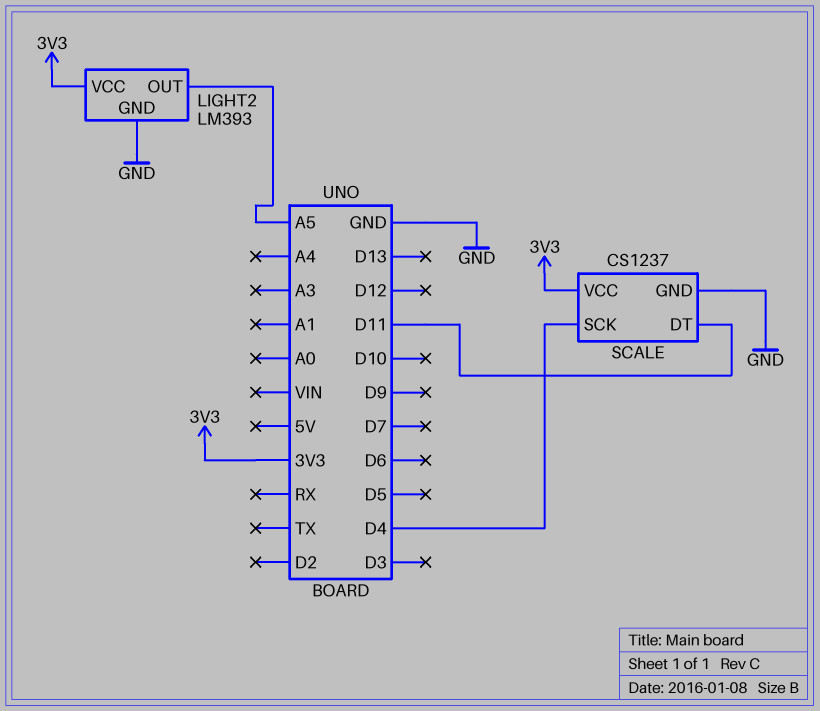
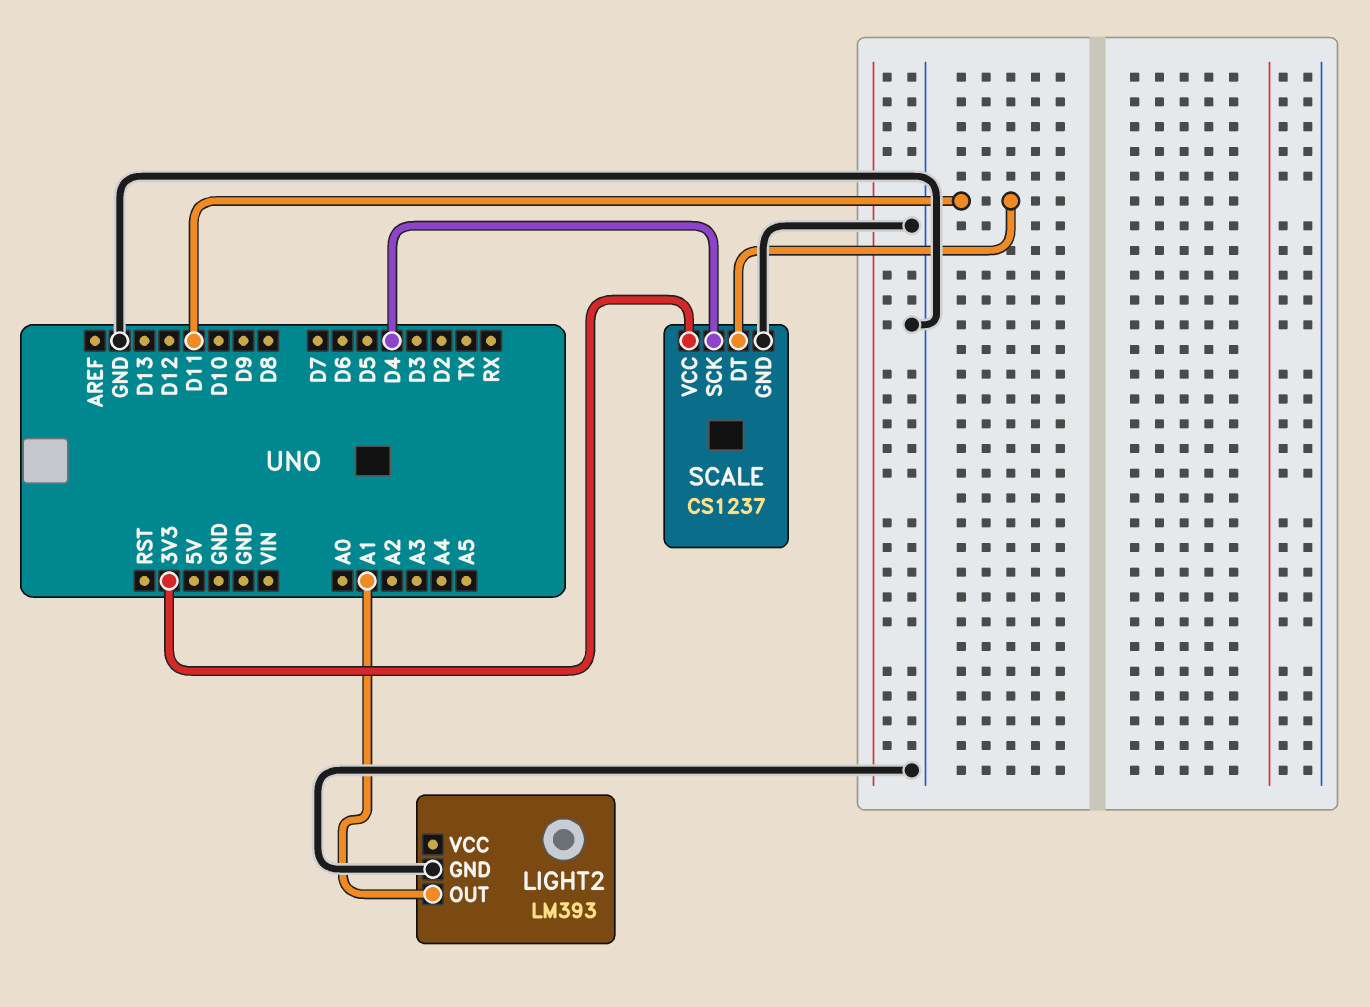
LIGHT2 pin OUT: A5 -> A1
LIGHT2 pin VCC: 3V3 -> none

